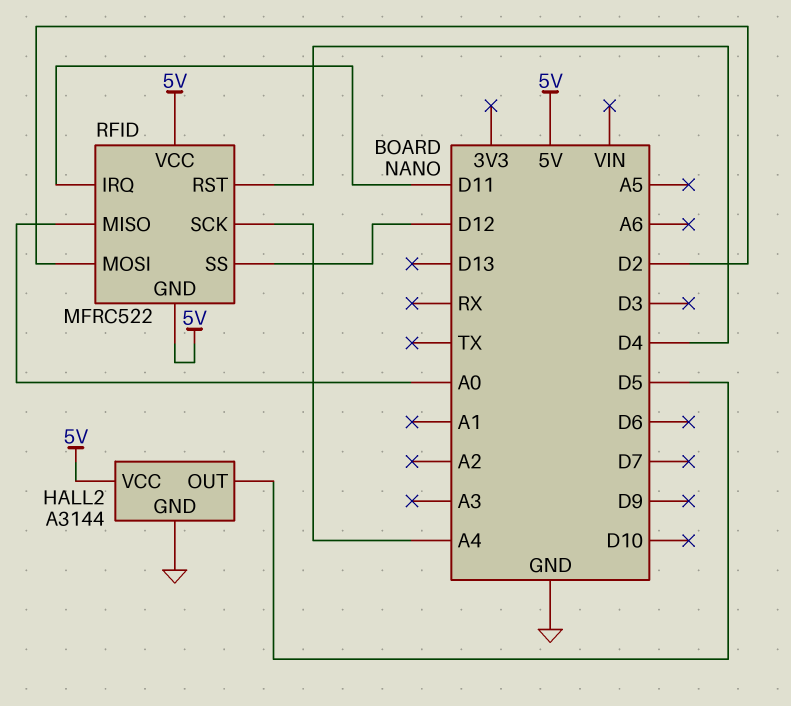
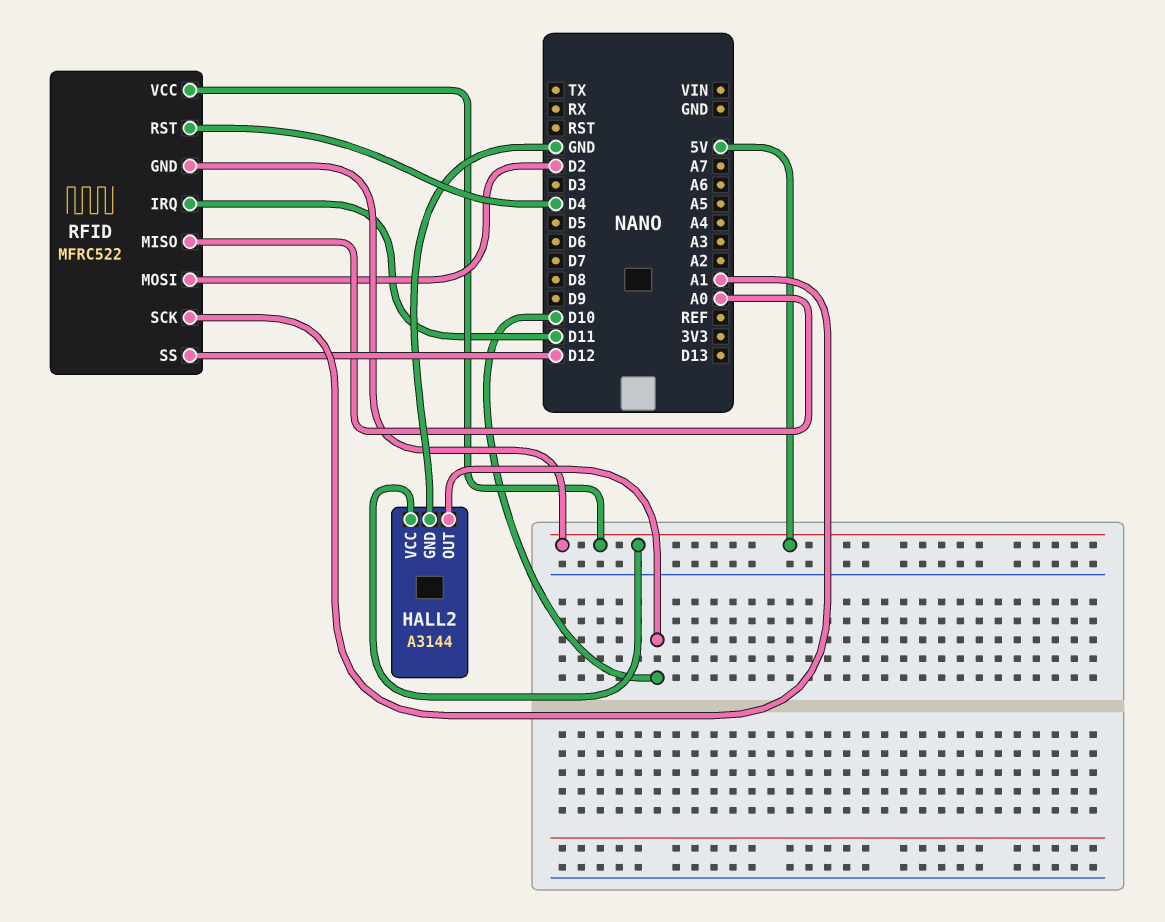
HALL2 pin OUT: D5 -> D10
RFID pin SCK: A4 -> A1

